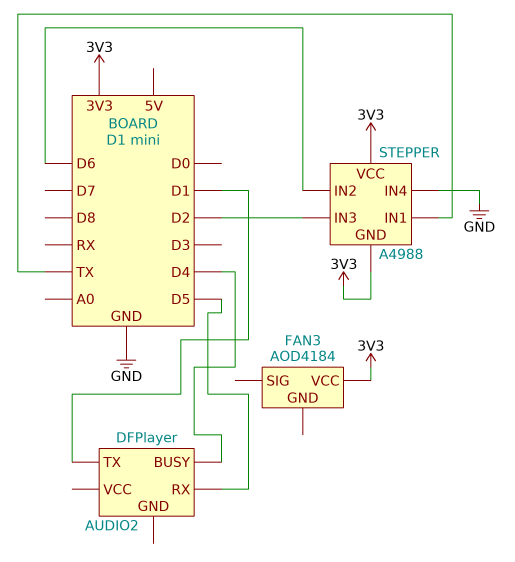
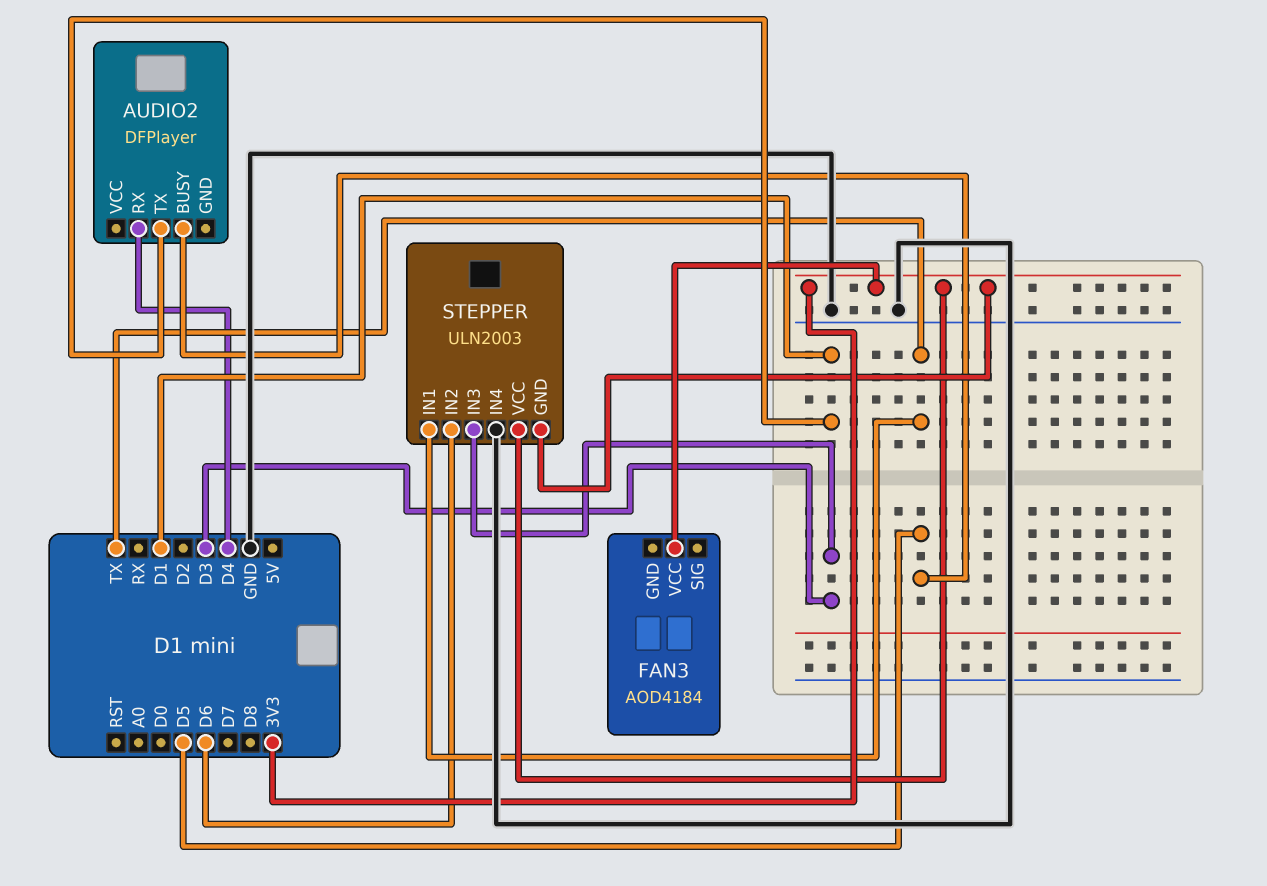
AUDIO2 pin BUSY: D4 -> D5
AUDIO2 pin RX: D5 -> D4
STEPPER: A4988 -> ULN2003
STEPPER pin IN3: D2 -> D3

